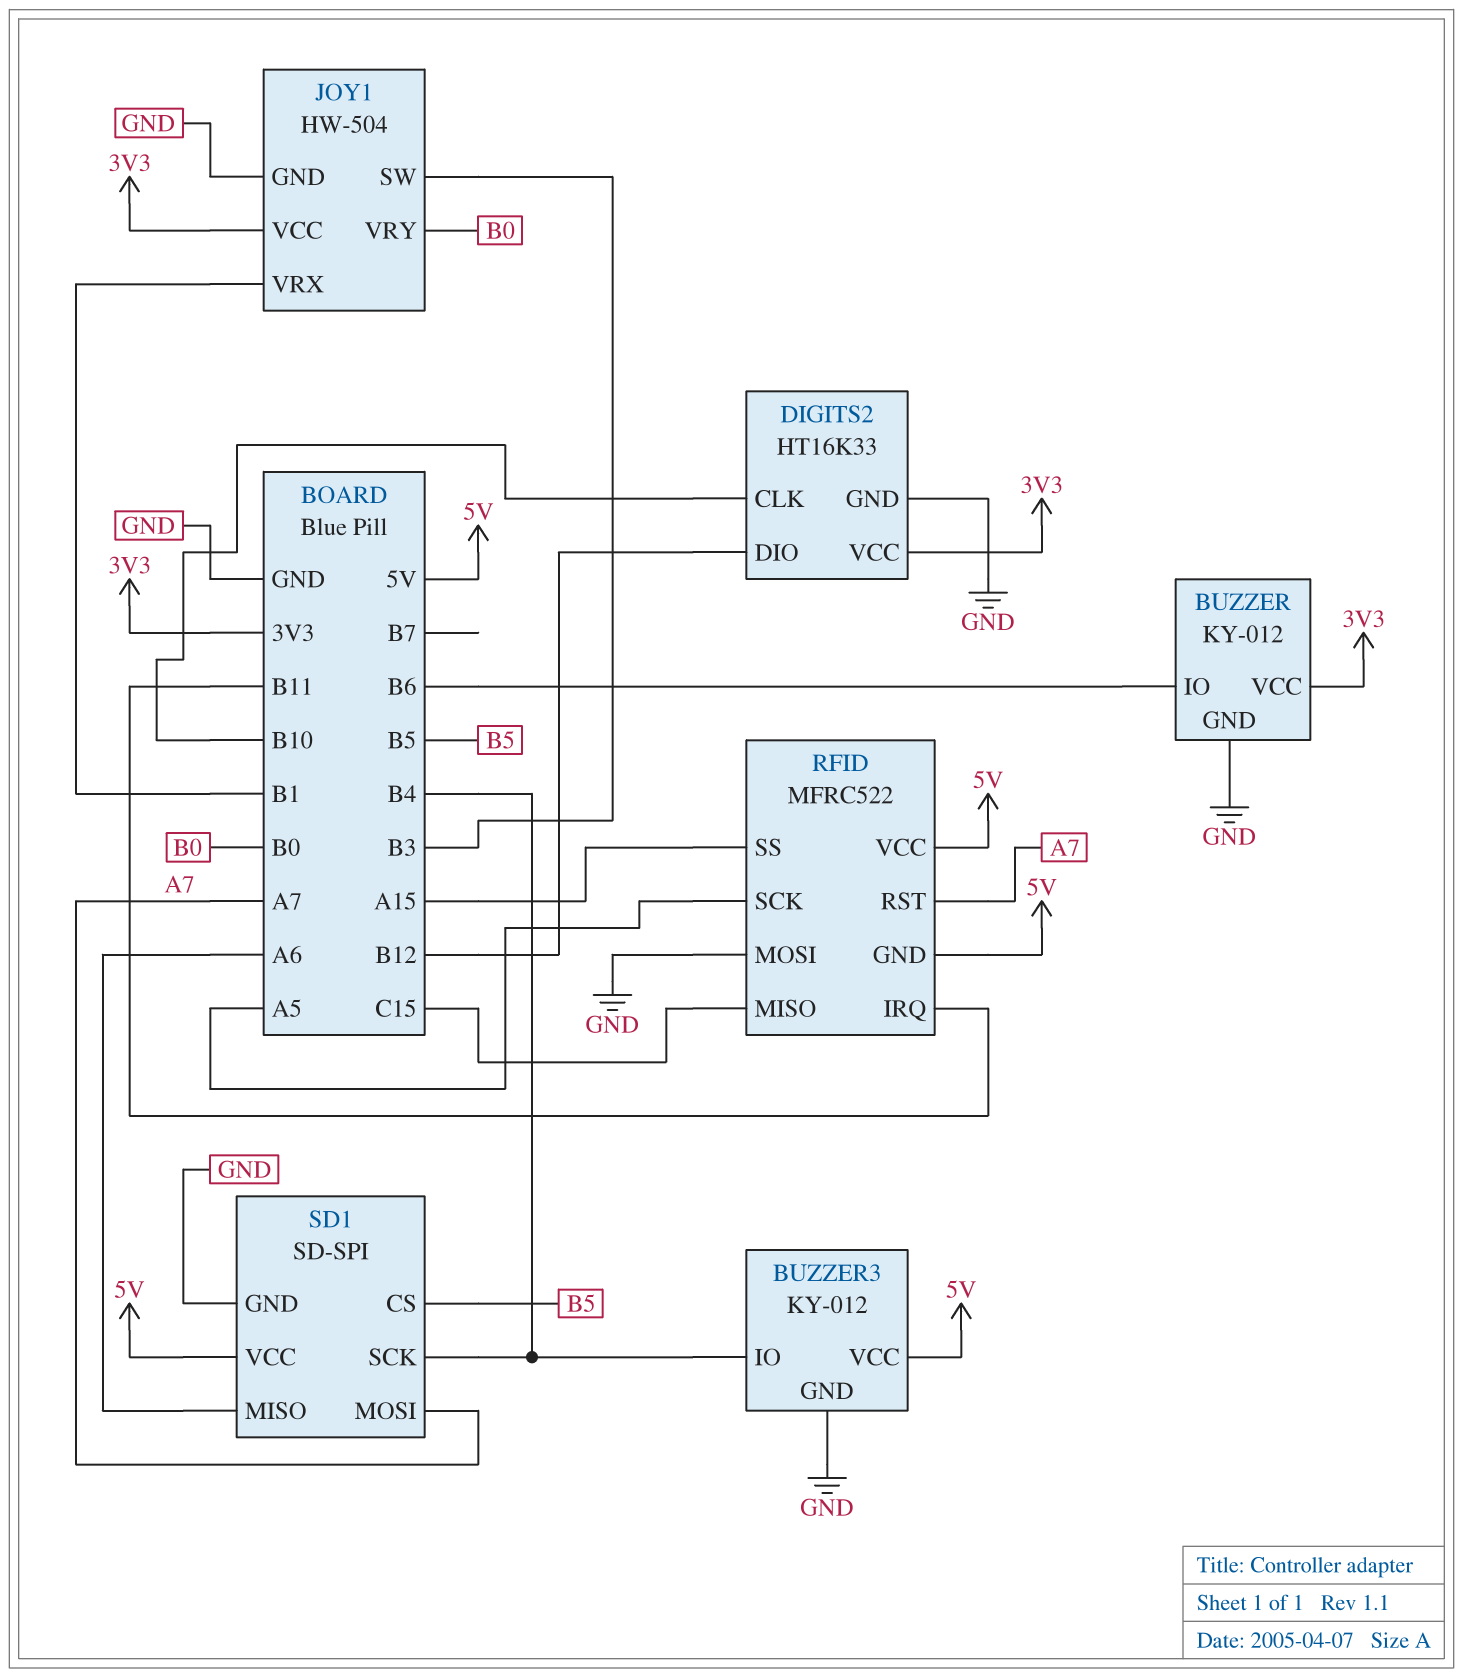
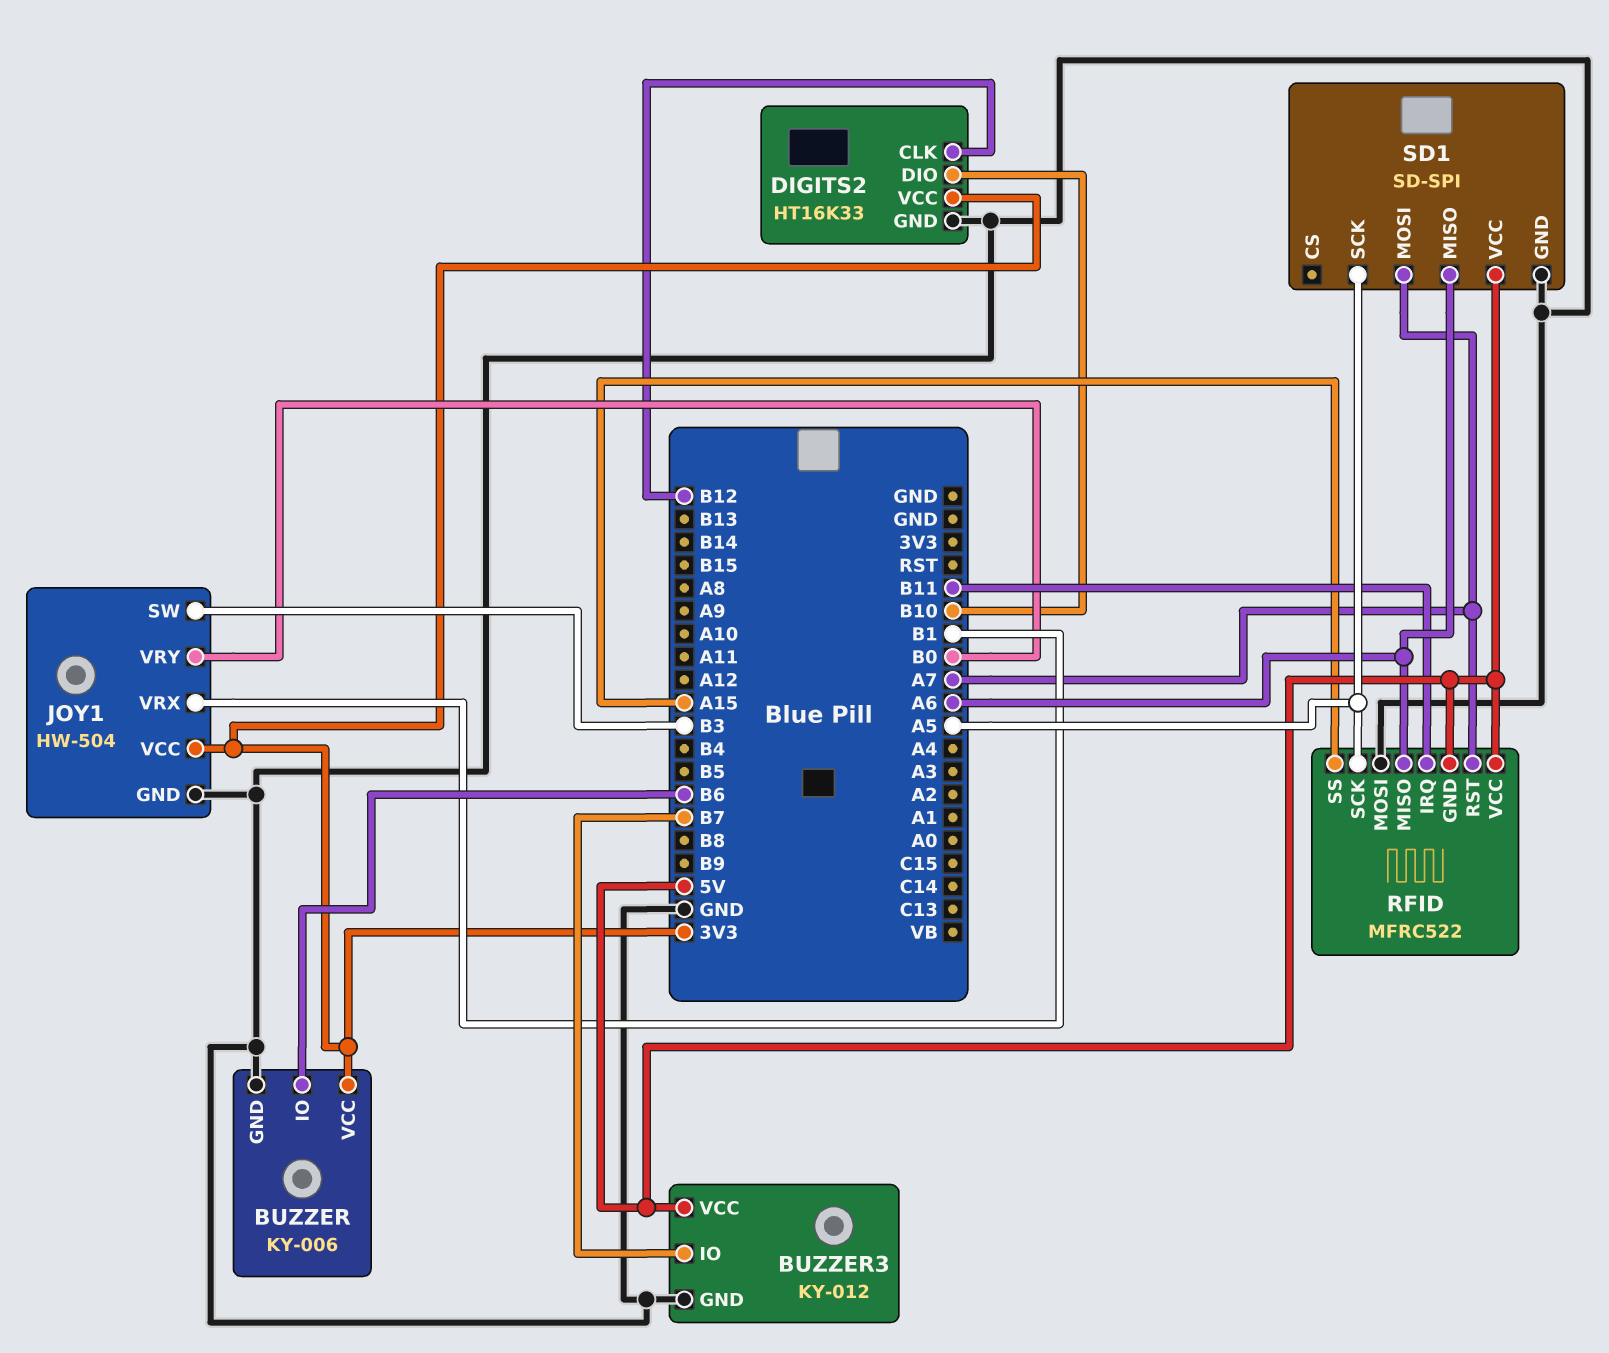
BUZZER: KY-012 -> KY-006
BUZZER3 pin IO: B4 -> B7
DIGITS2 pin CLK: B10 -> B12
DIGITS2 pin DIO: B12 -> B10
RFID pin MISO: C15 -> A6
SD1 pin CS: B5 -> none
SD1 pin SCK: B4 -> A5

